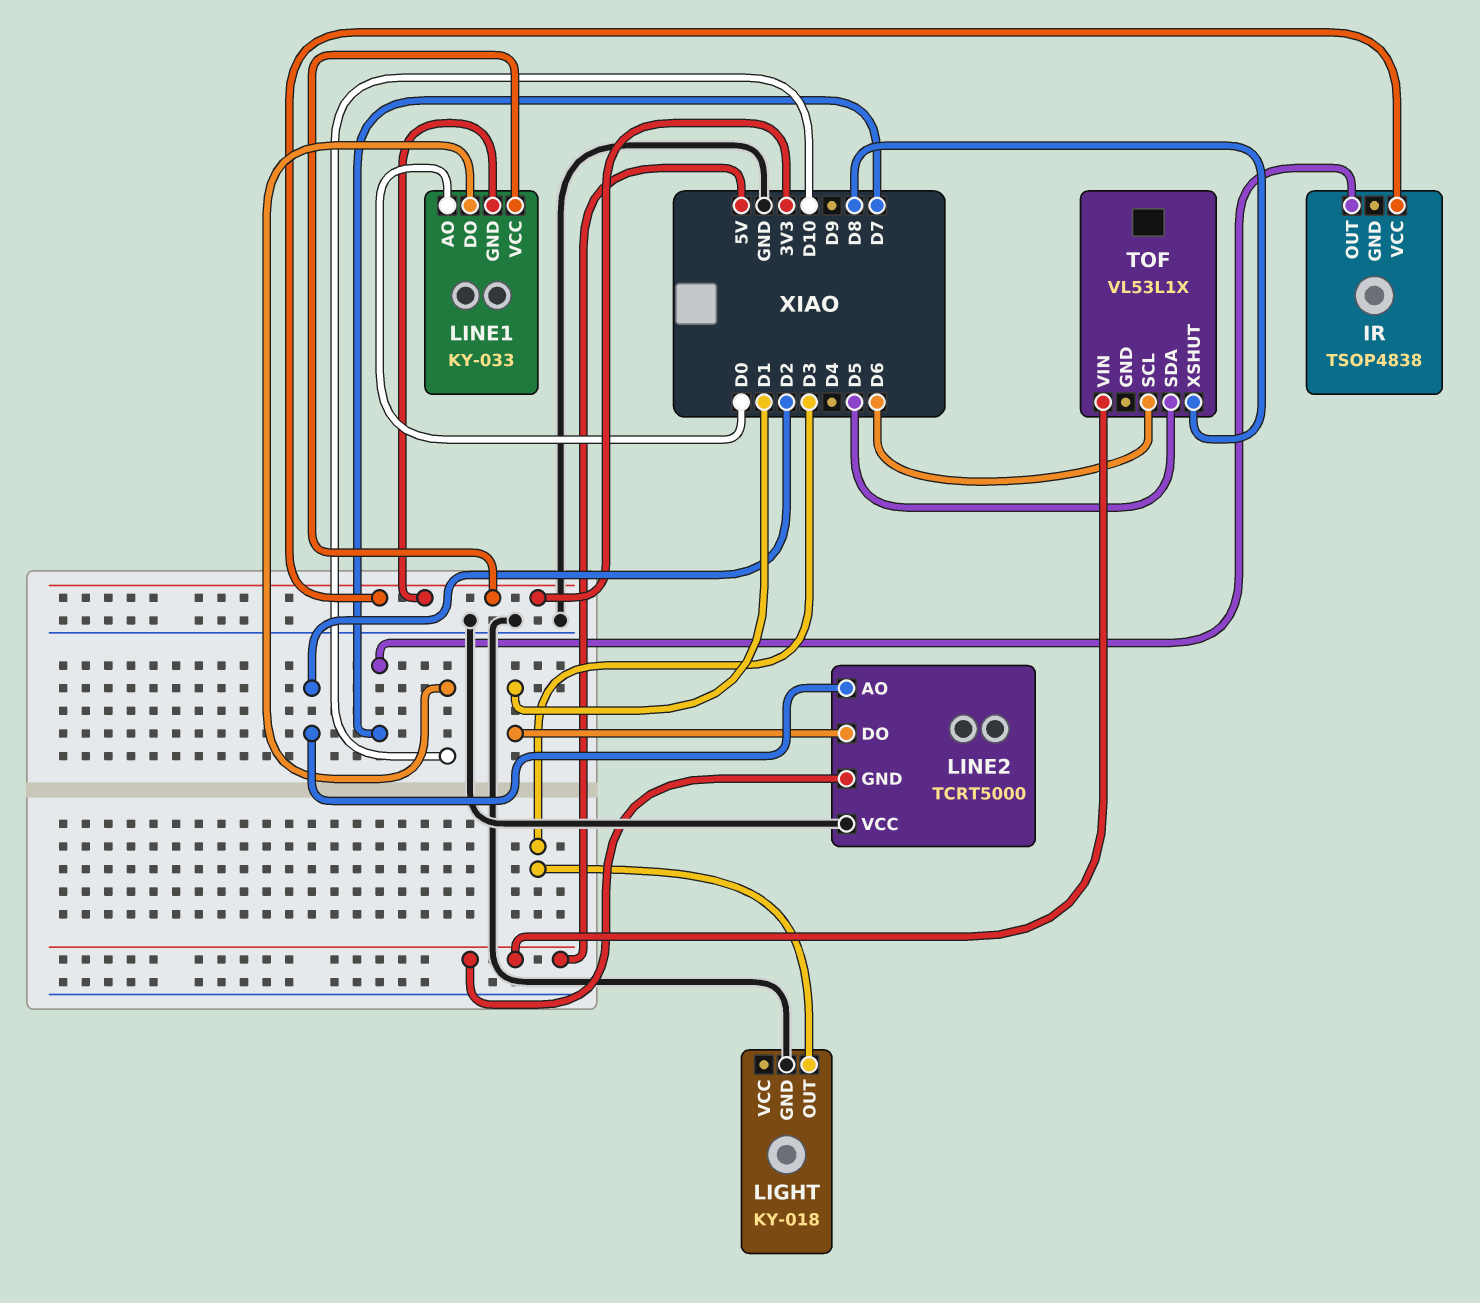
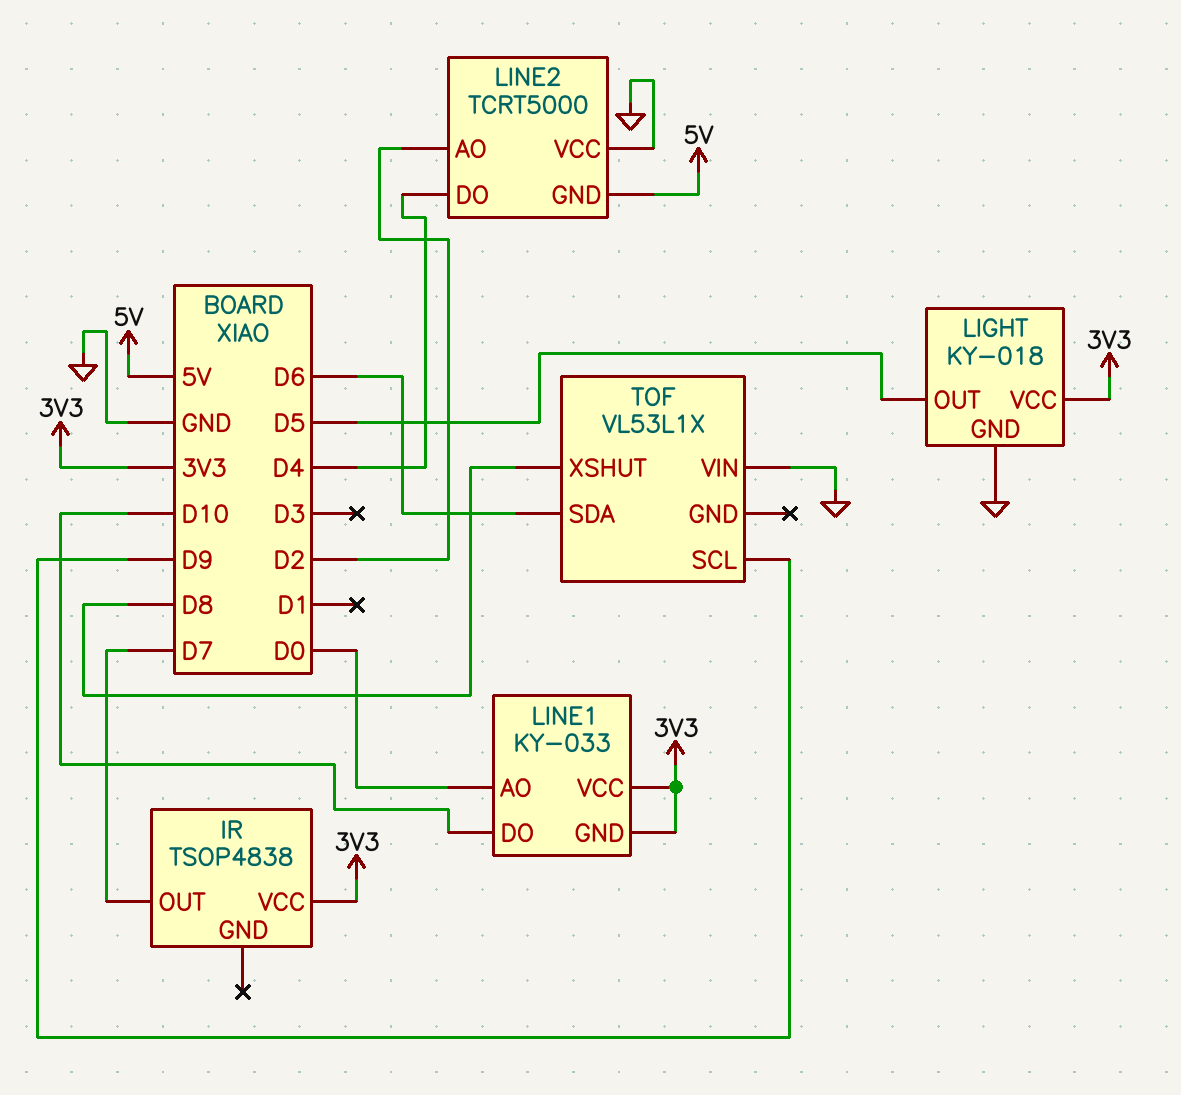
LIGHT pin OUT: D3 -> D5
LIGHT pin VCC: none -> 3V3
LINE2 pin DO: D1 -> D4
TOF pin SCL: D6 -> D9
TOF pin SDA: D5 -> D6
TOF pin VIN: 5V -> GND

